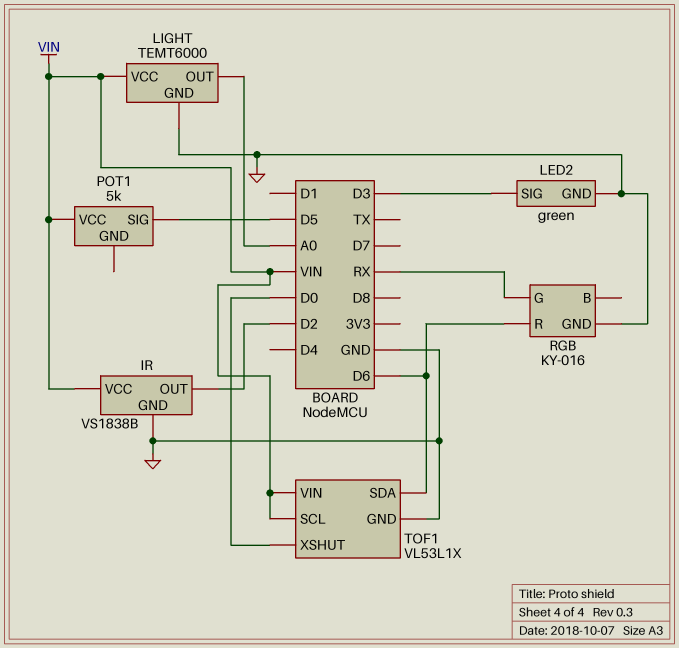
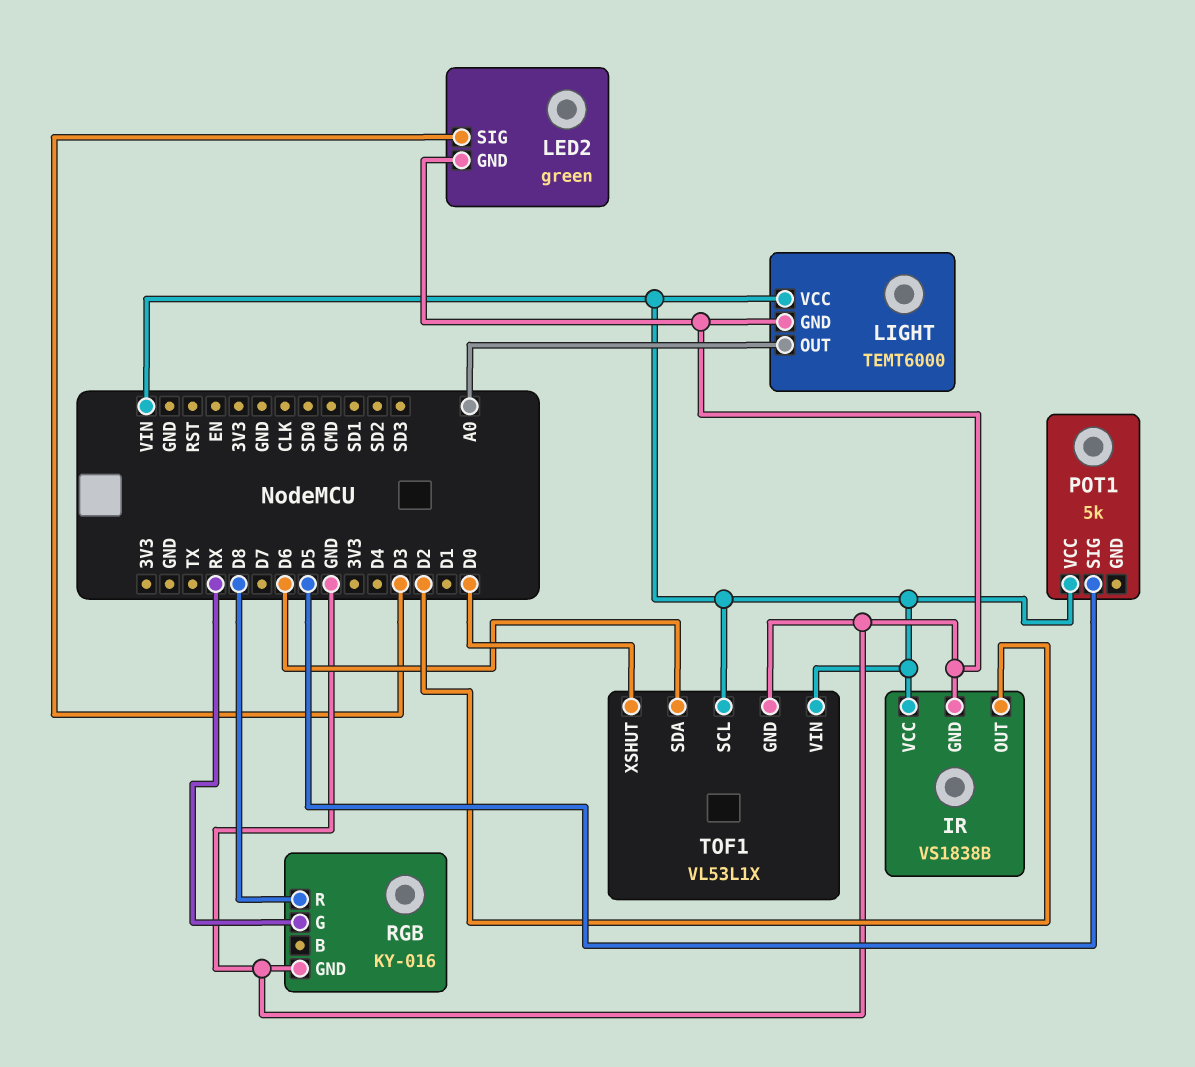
RGB pin R: D6 -> D8

